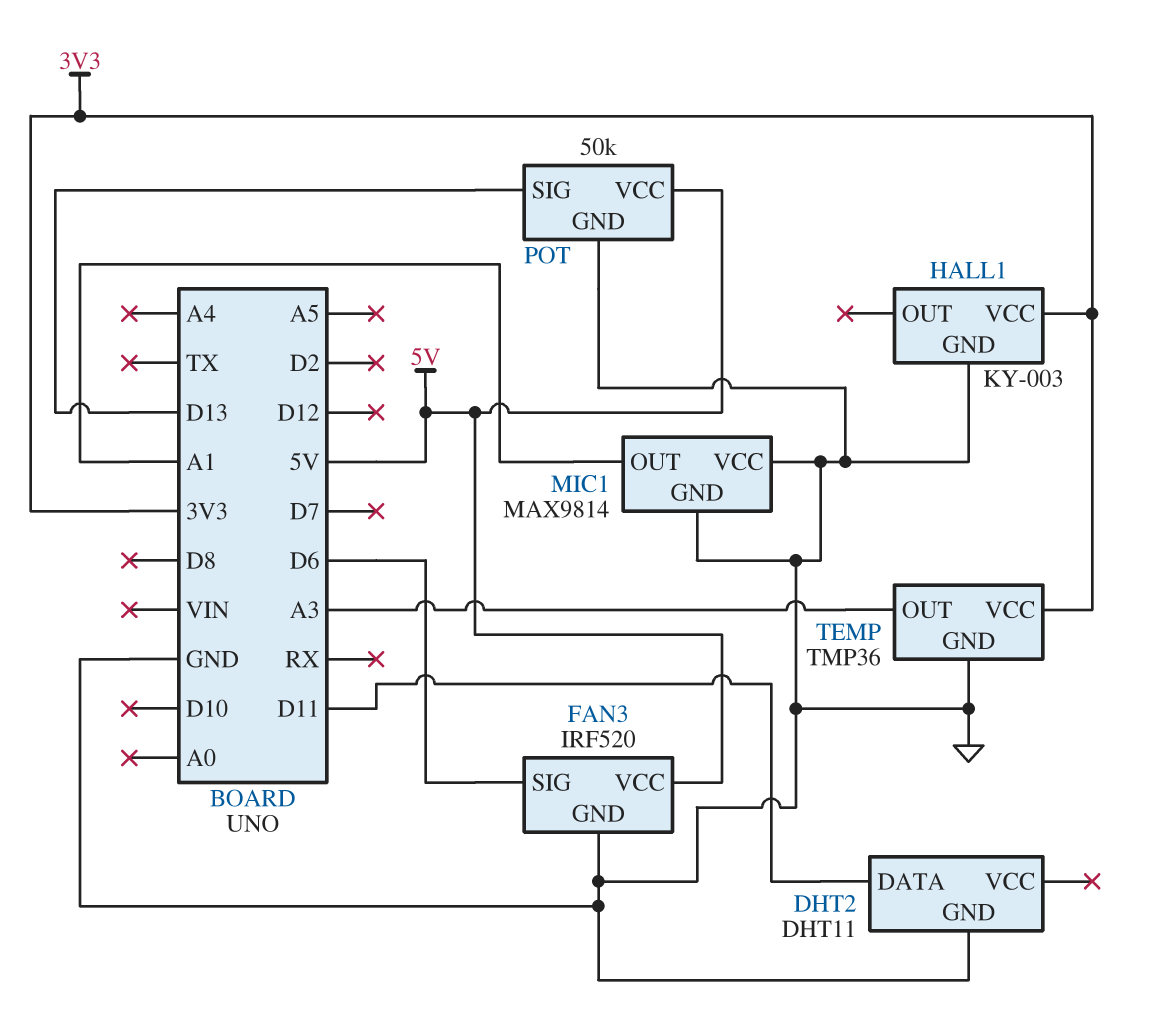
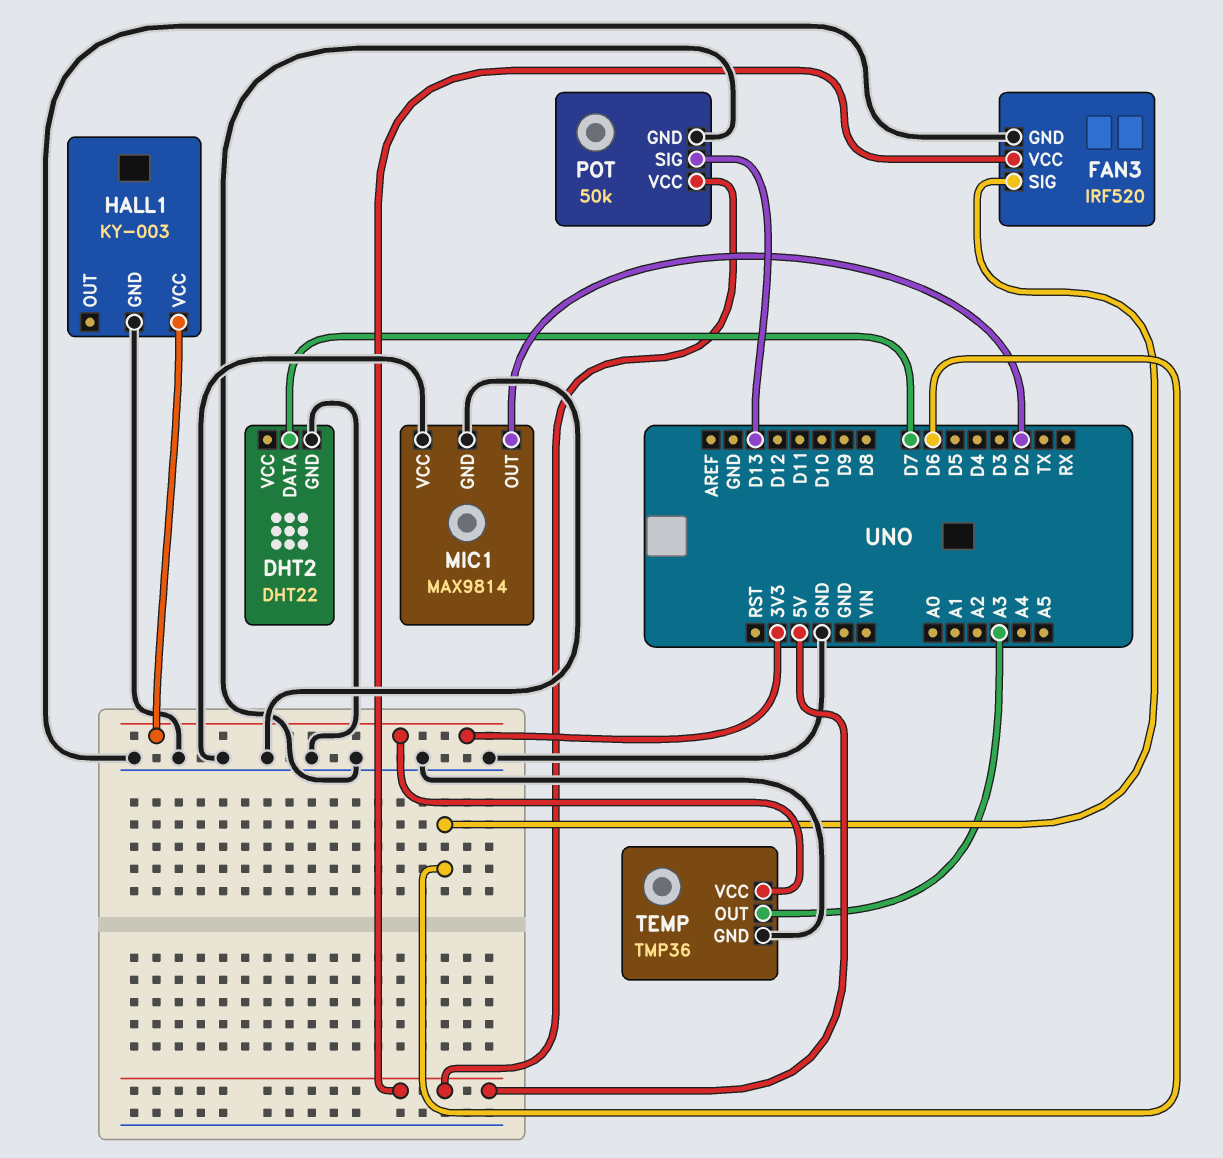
DHT2: DHT11 -> DHT22
DHT2 pin DATA: D11 -> D7
MIC1 pin OUT: A1 -> D2

